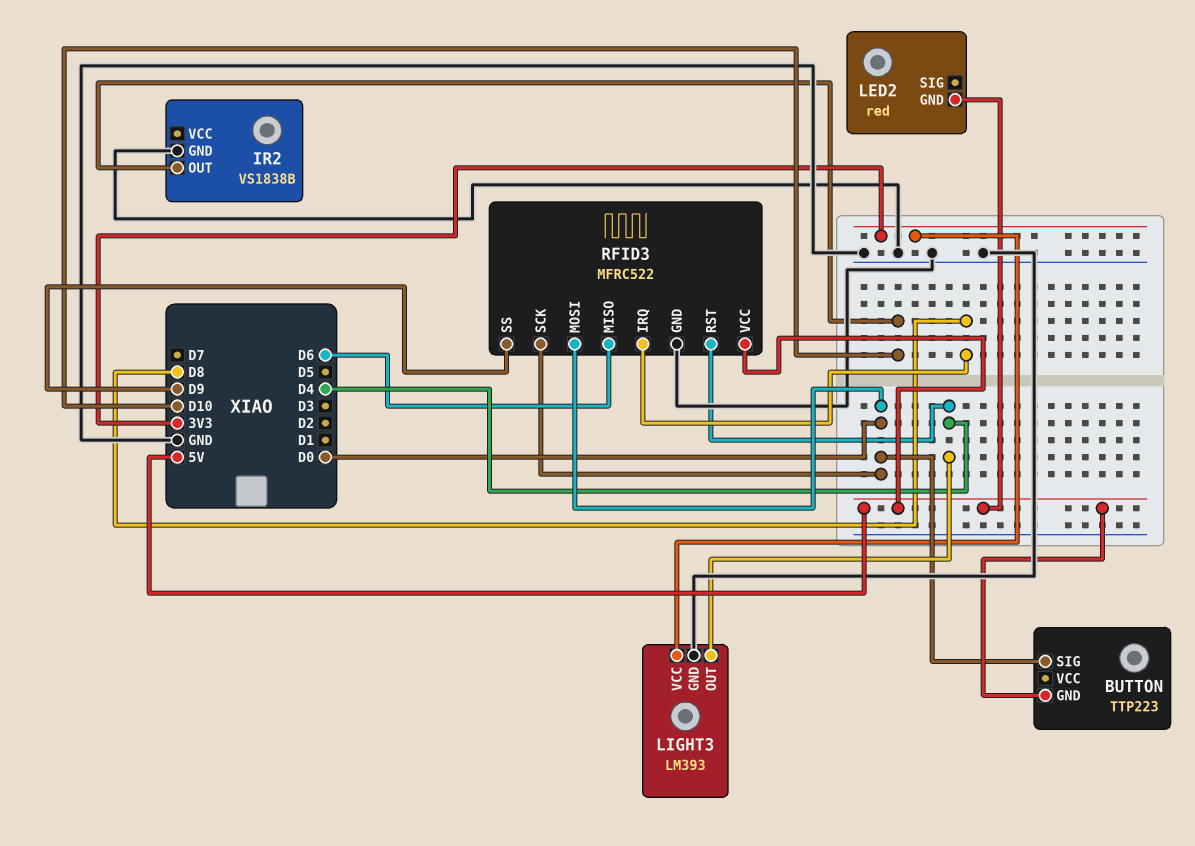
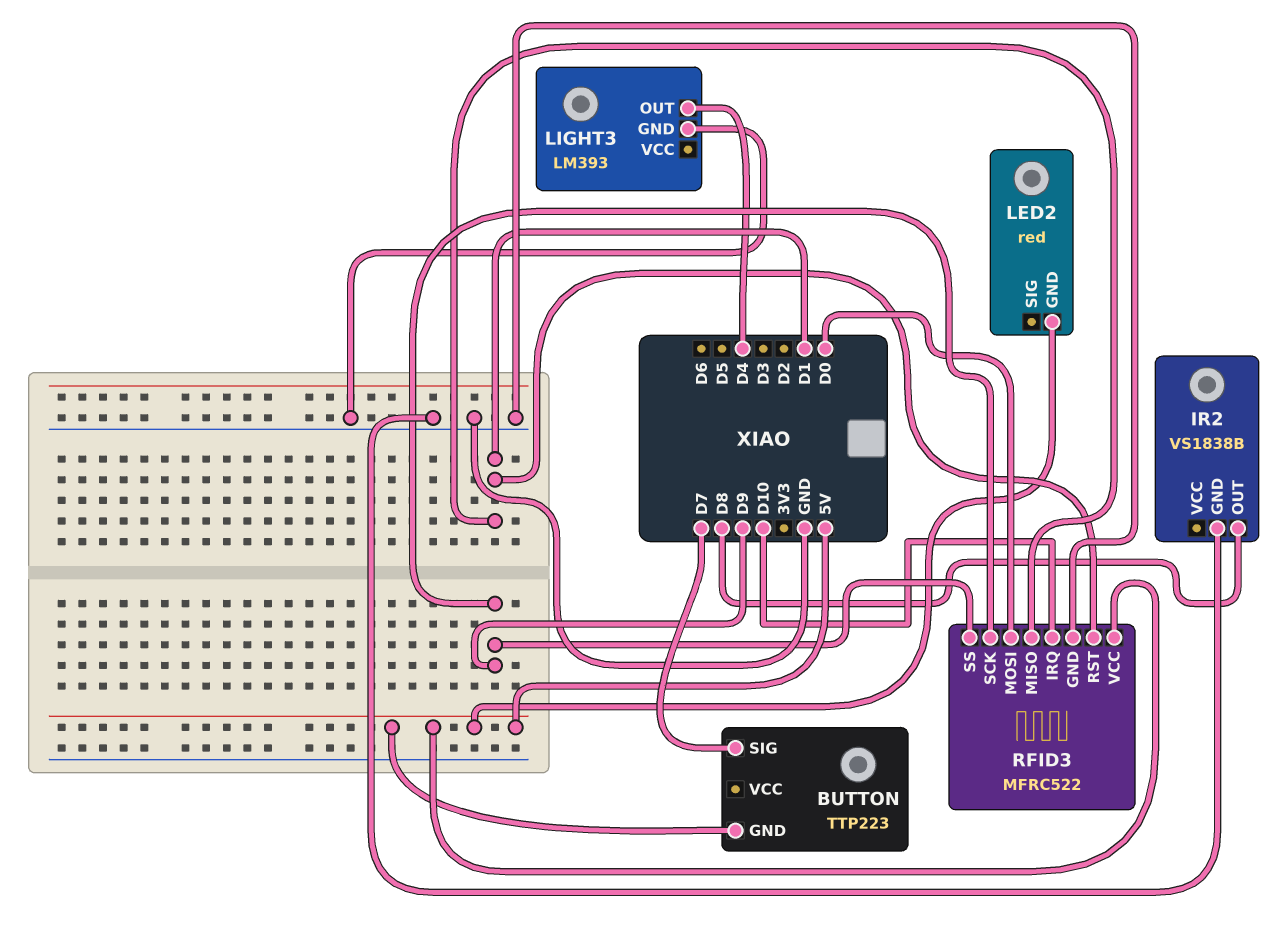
BUTTON pin SIG: D0 -> D7
IR2 pin OUT: D10 -> D8
LIGHT3 pin VCC: 3V3 -> none
RFID3 pin IRQ: D8 -> D10
RFID3 pin MISO: D6 -> D1
RFID3 pin RST: D4 -> D1
RFID3 pin SCK: D0 -> D9

